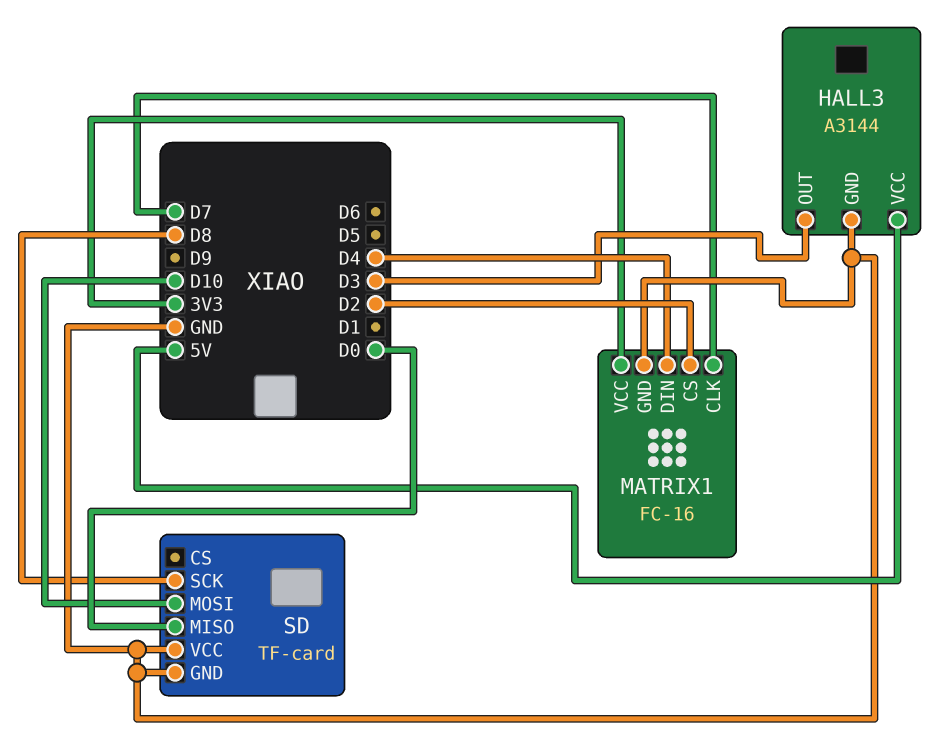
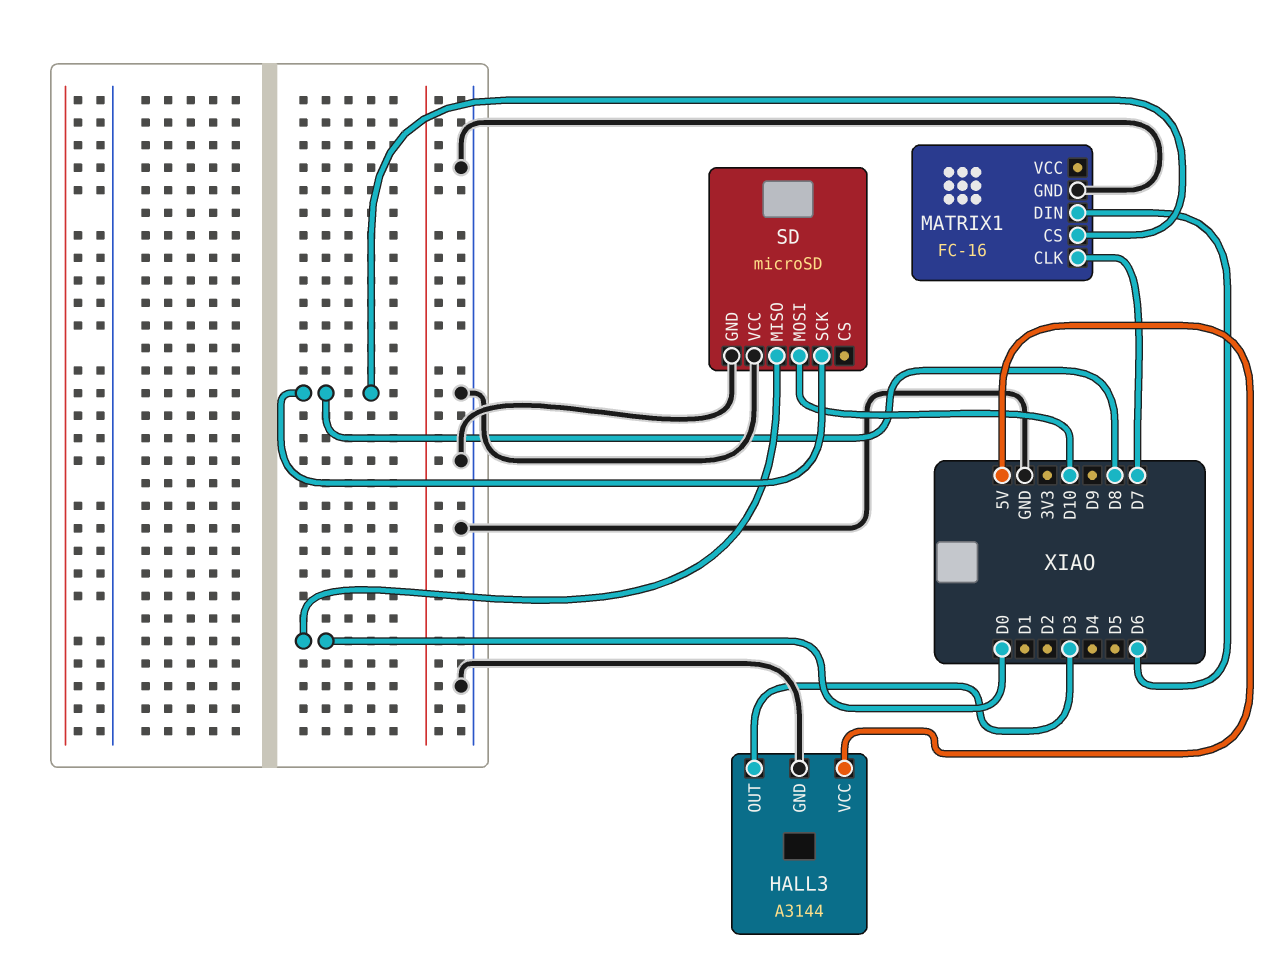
MATRIX1 pin CS: D2 -> D8
MATRIX1 pin DIN: D4 -> D6
MATRIX1 pin VCC: 3V3 -> none
SD: TF-card -> microSD

